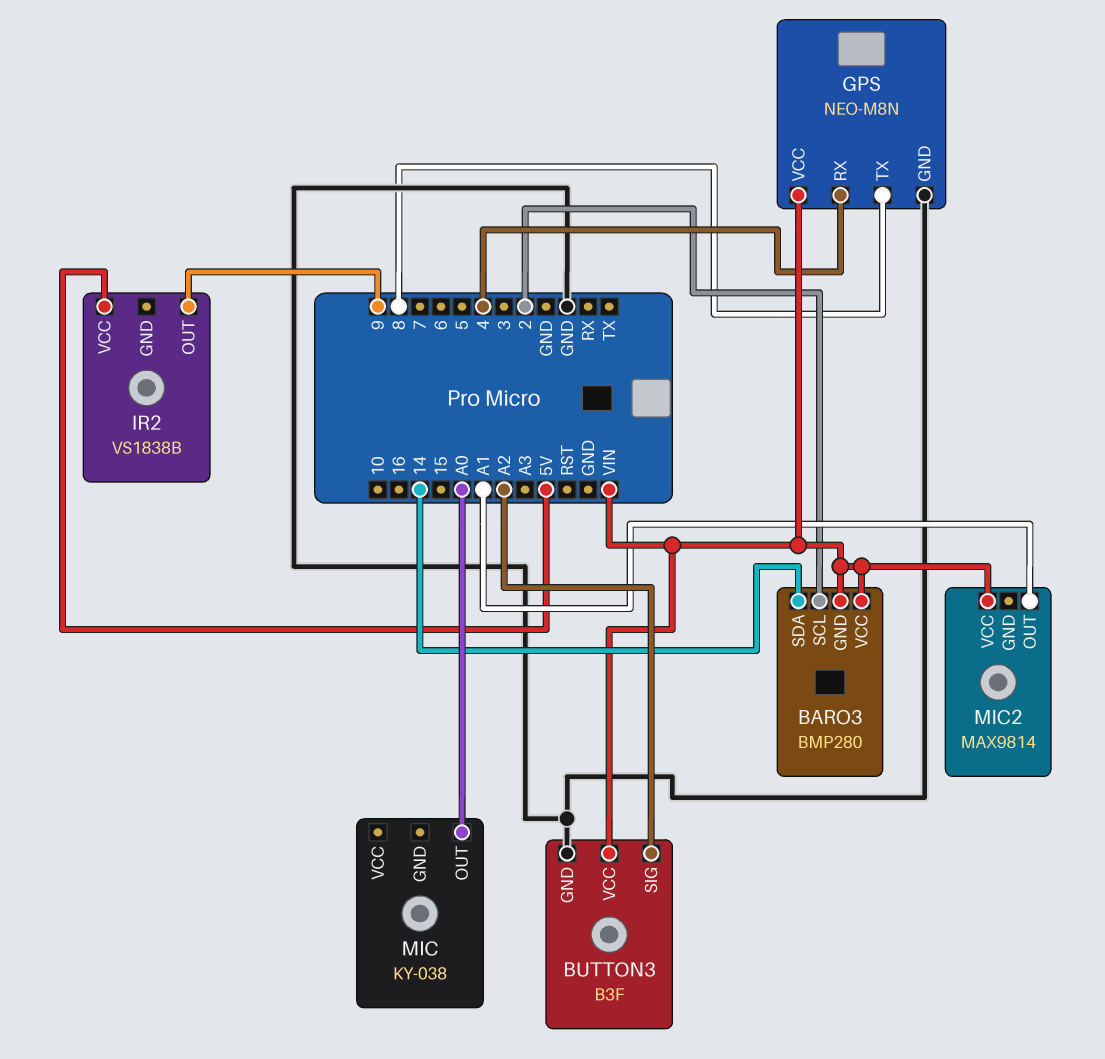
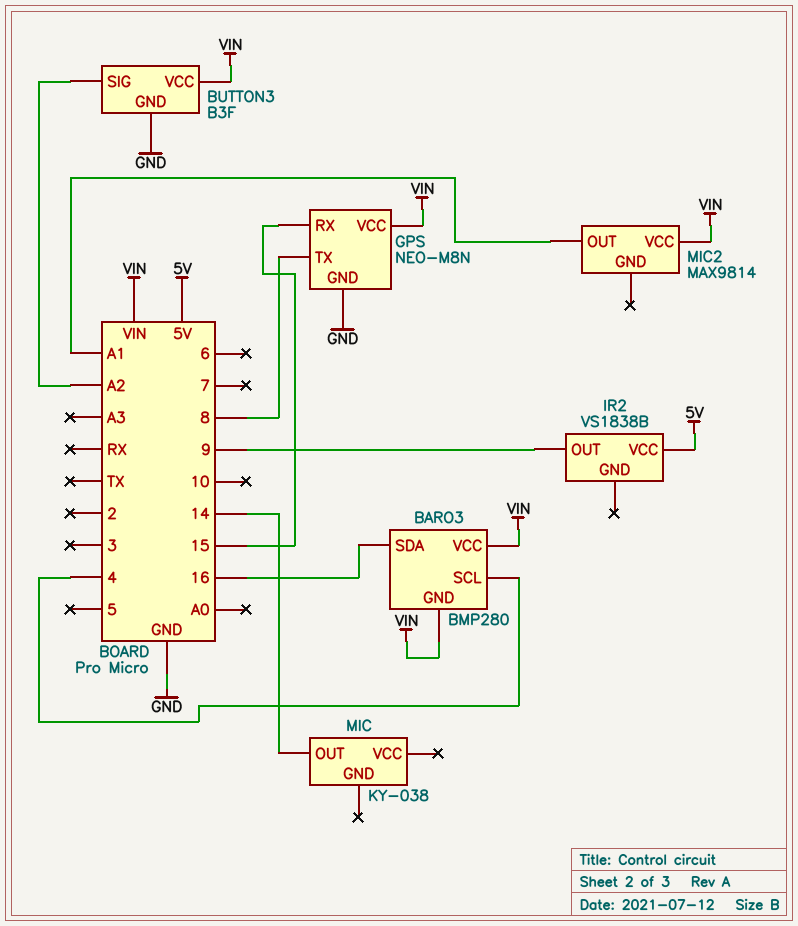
BARO3 pin SCL: 2 -> 4
BARO3 pin SDA: 14 -> 16
GPS pin RX: 4 -> 15
MIC pin OUT: A0 -> 14

